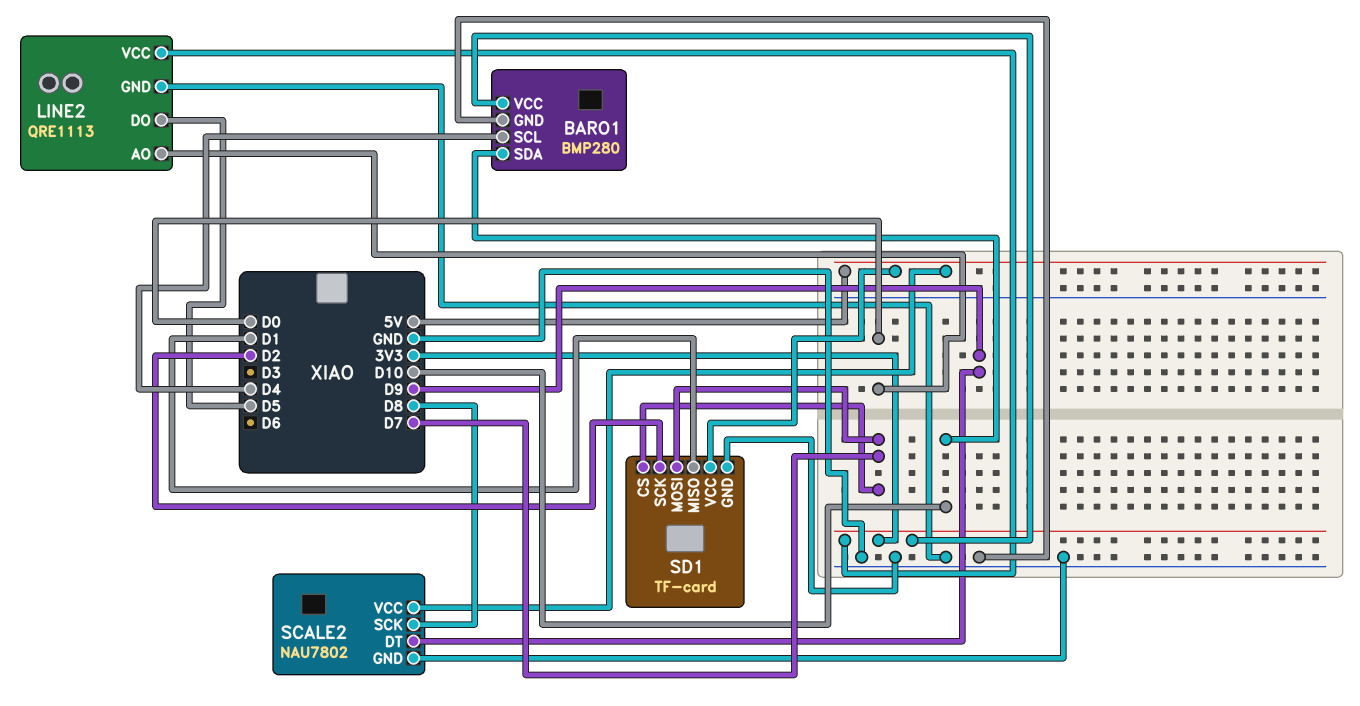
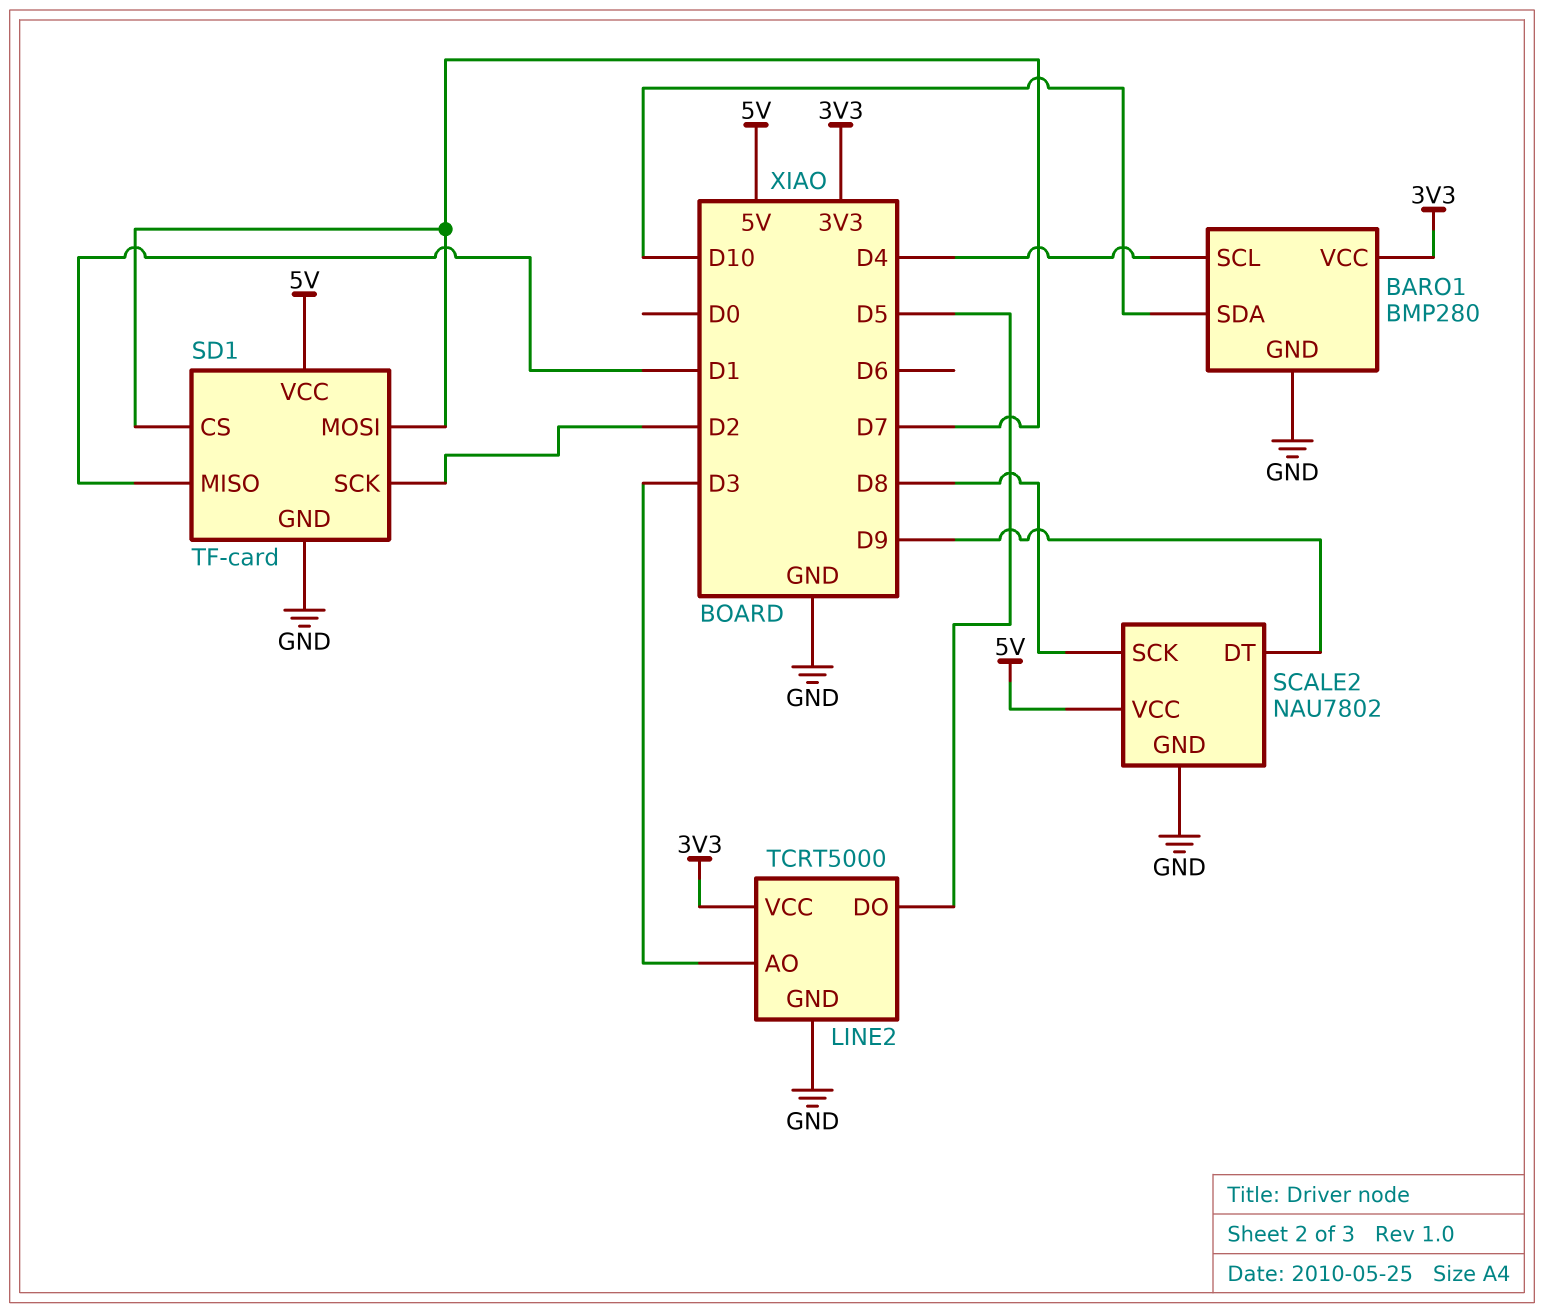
LINE2: QRE1113 -> TCRT5000
LINE2 pin AO: D0 -> D3

